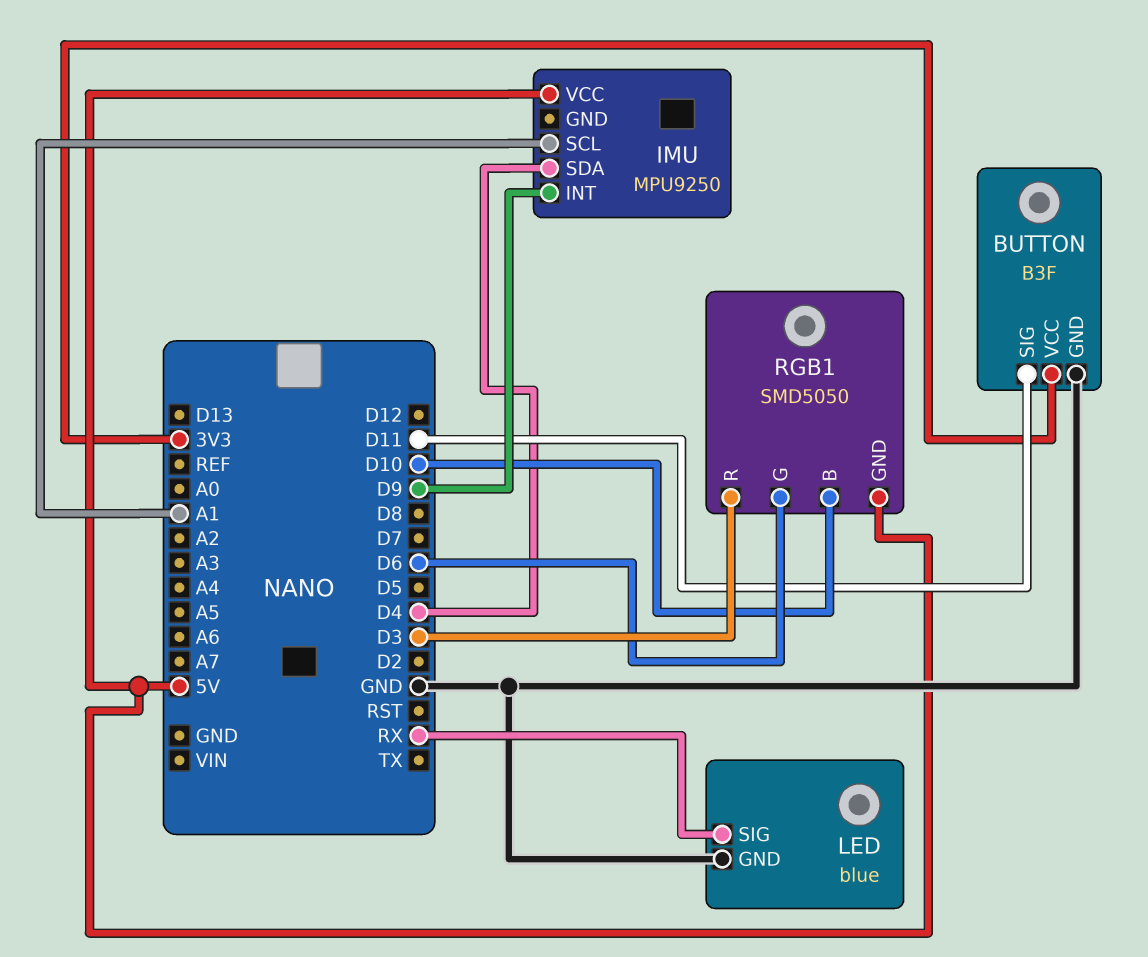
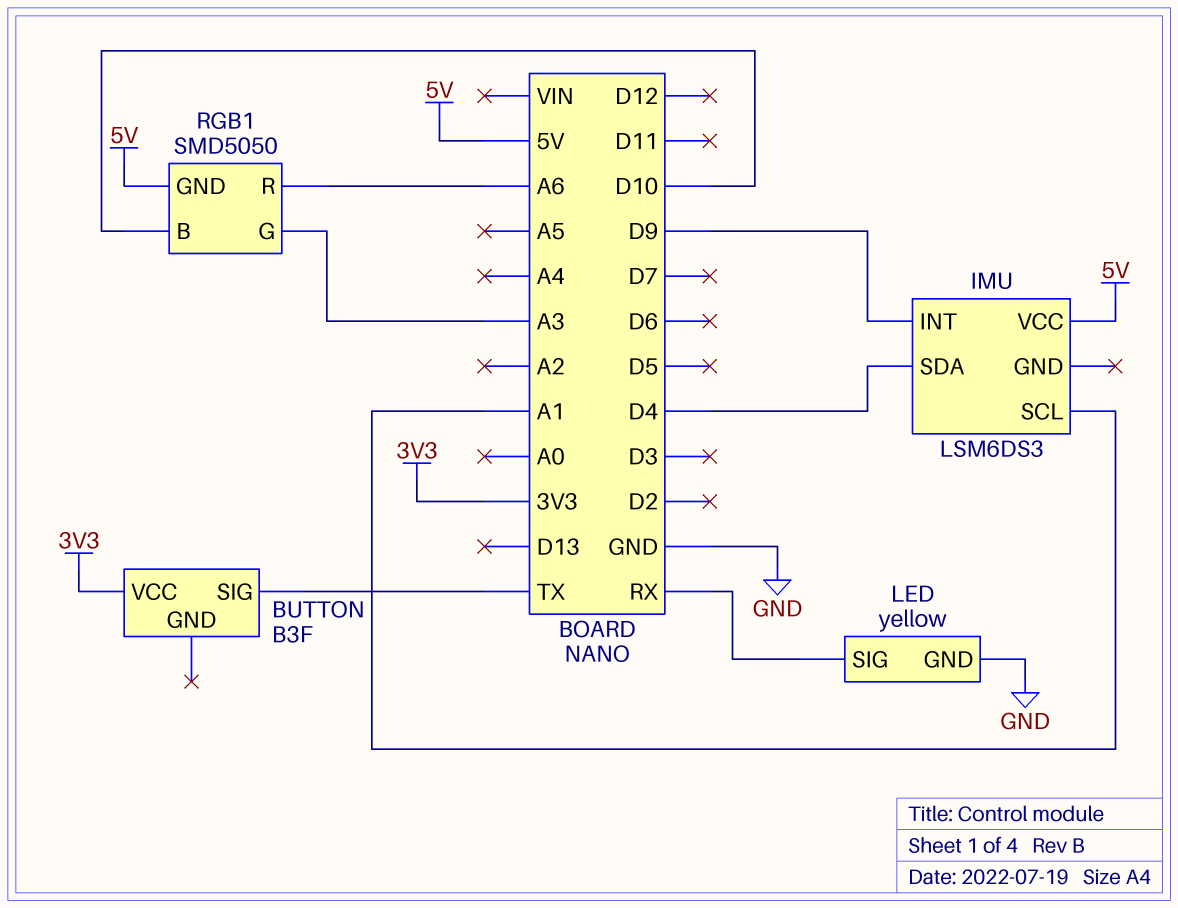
BUTTON pin GND: GND -> none
BUTTON pin SIG: D11 -> TX
IMU: MPU9250 -> LSM6DS3
LED: blue -> yellow
RGB1 pin G: D6 -> A3
RGB1 pin R: D3 -> A6

